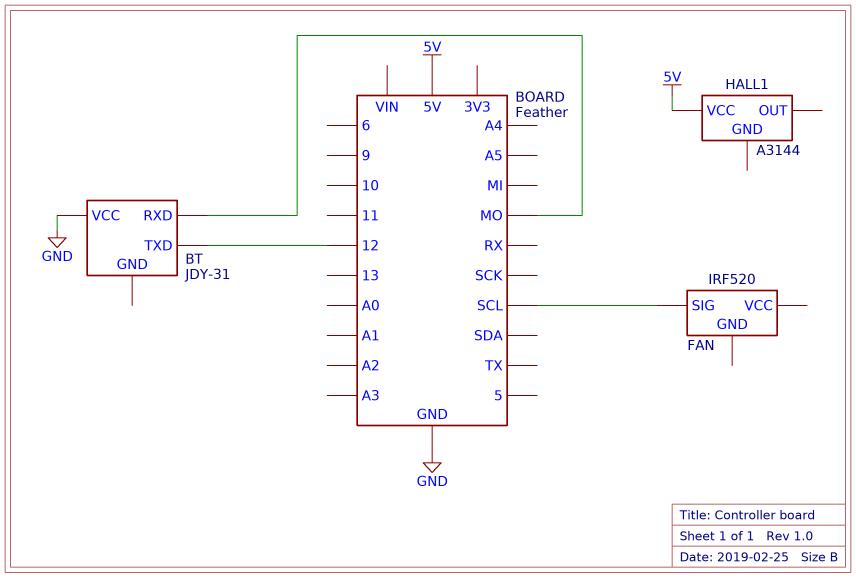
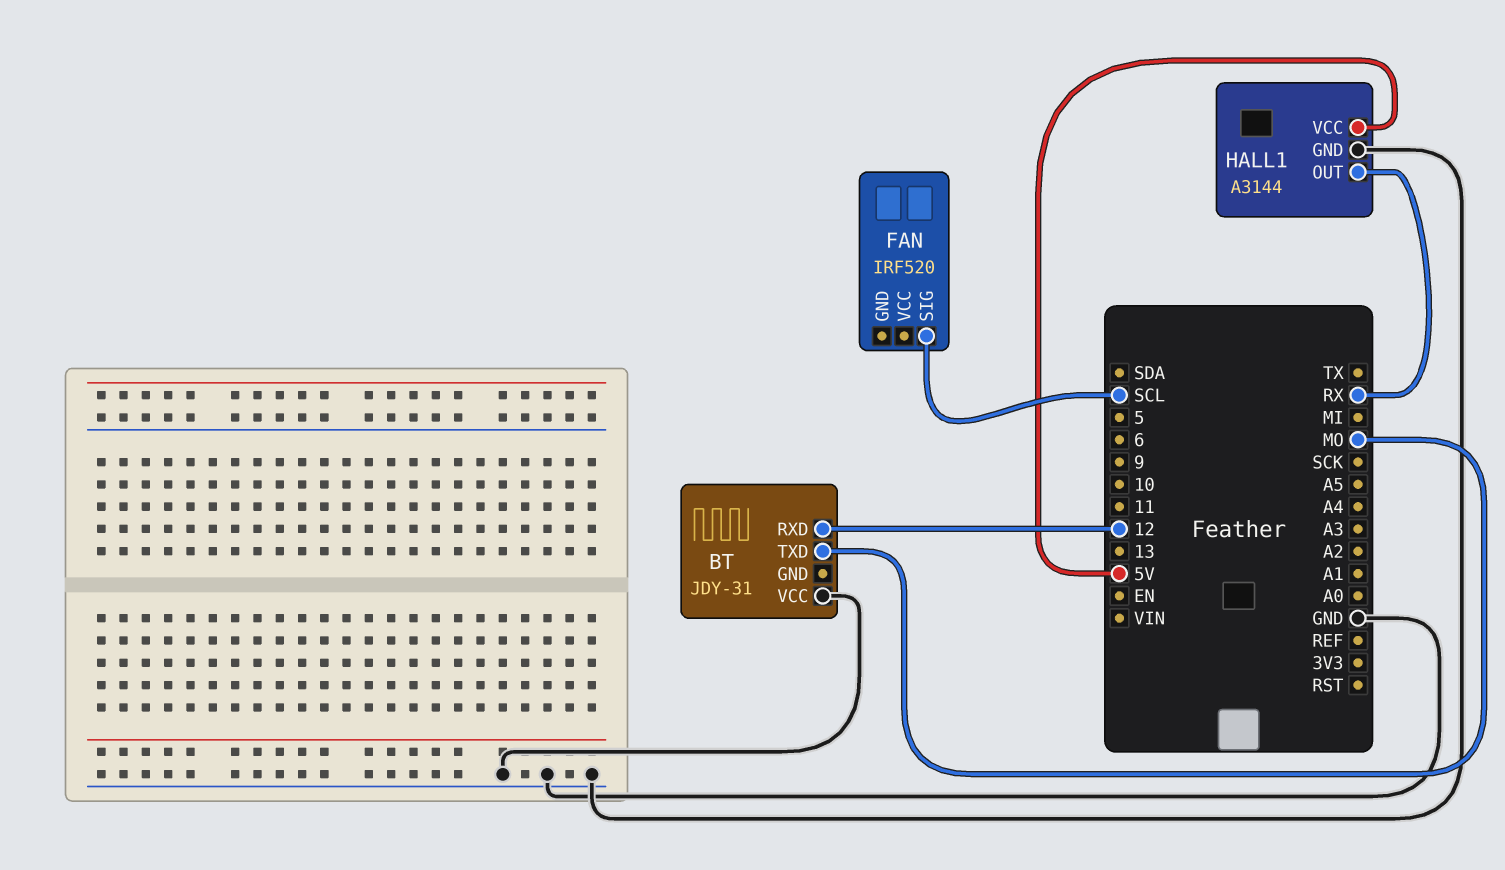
BT pin RXD: MO -> 12
BT pin TXD: 12 -> MO
HALL1 pin GND: none -> GND
HALL1 pin OUT: none -> RX

